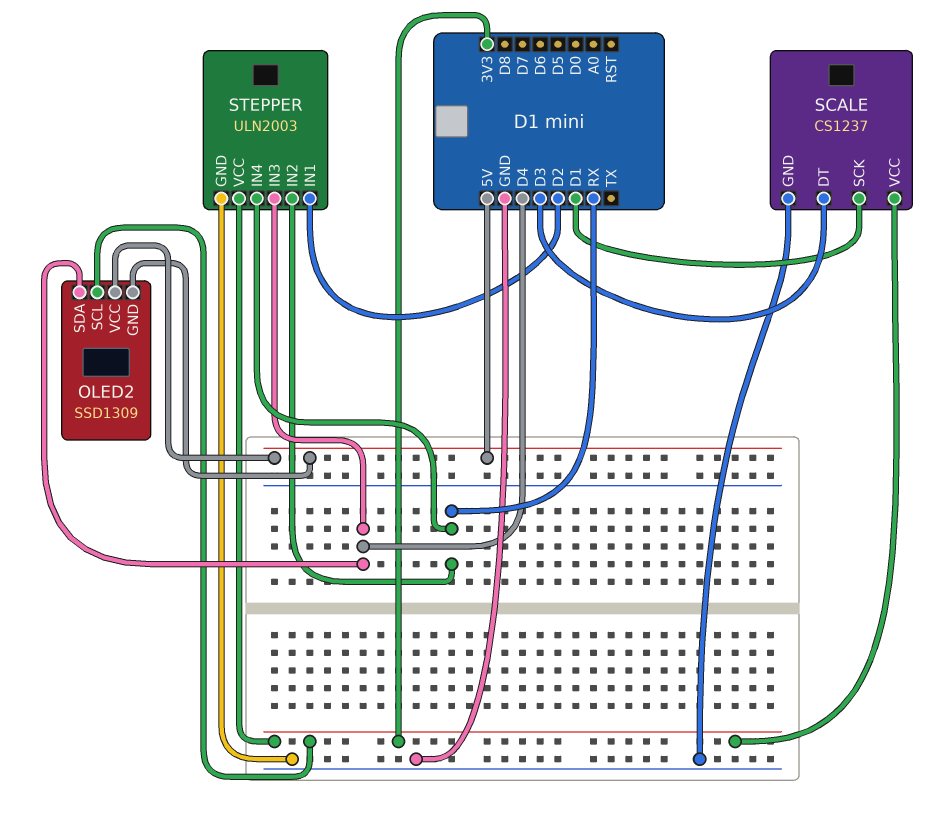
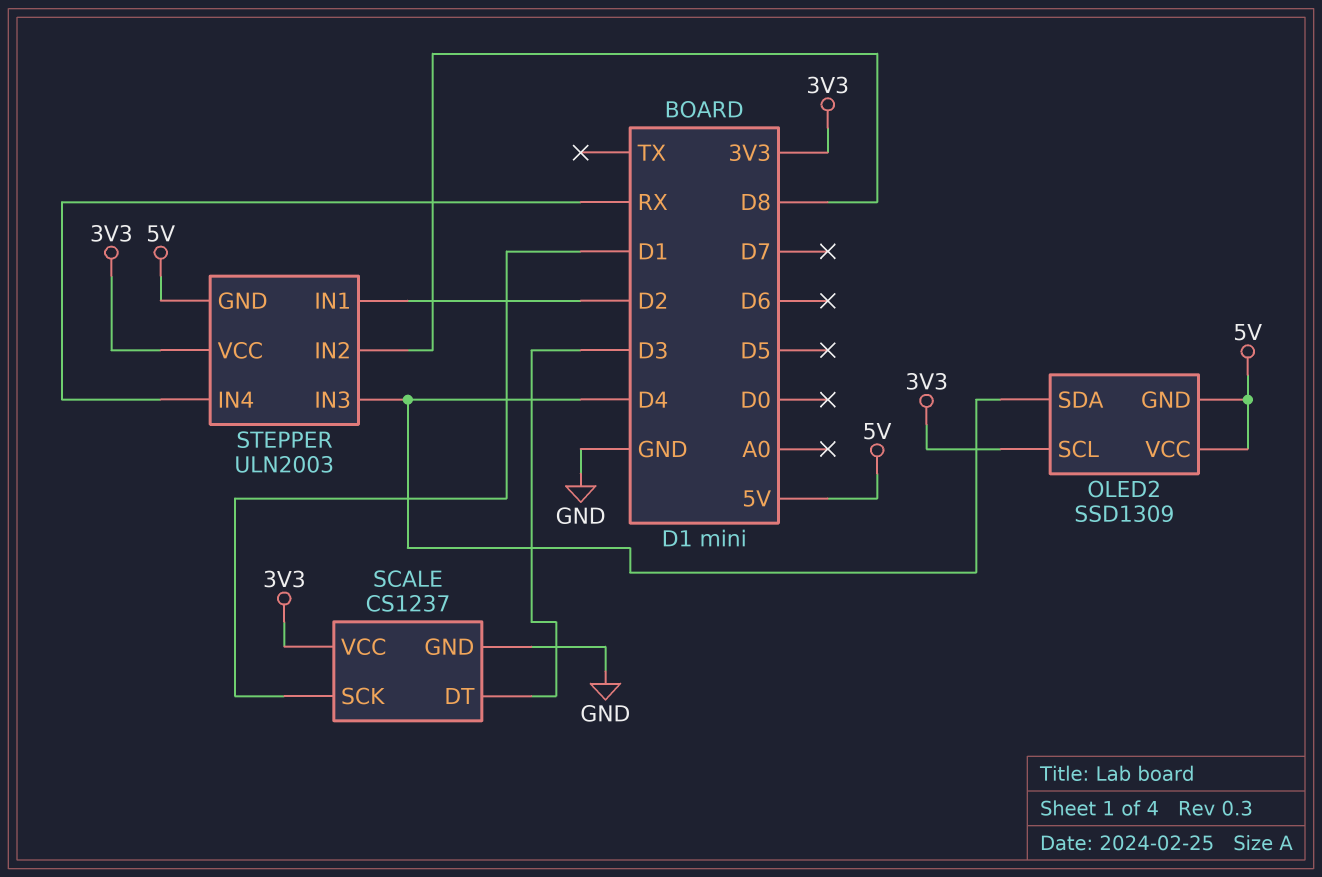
STEPPER pin GND: GND -> 5V
STEPPER pin IN2: RX -> D8

